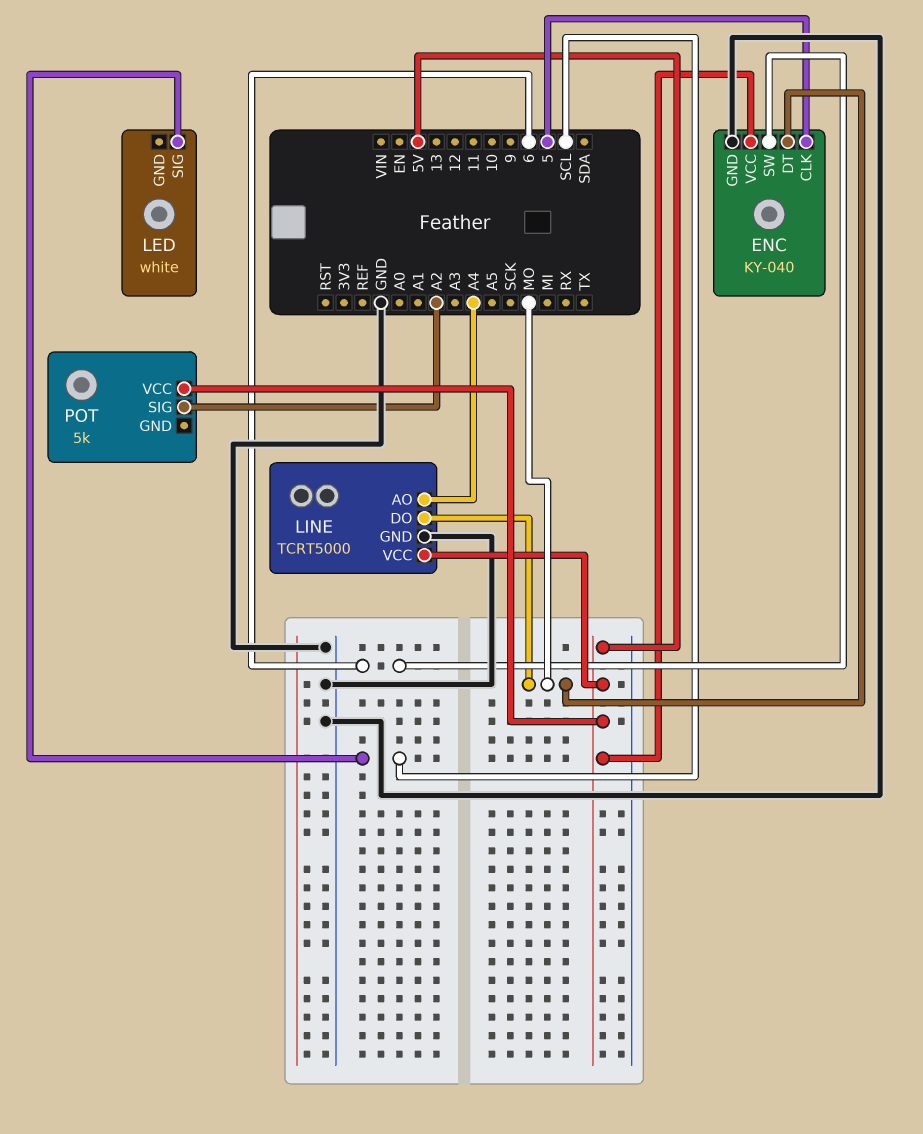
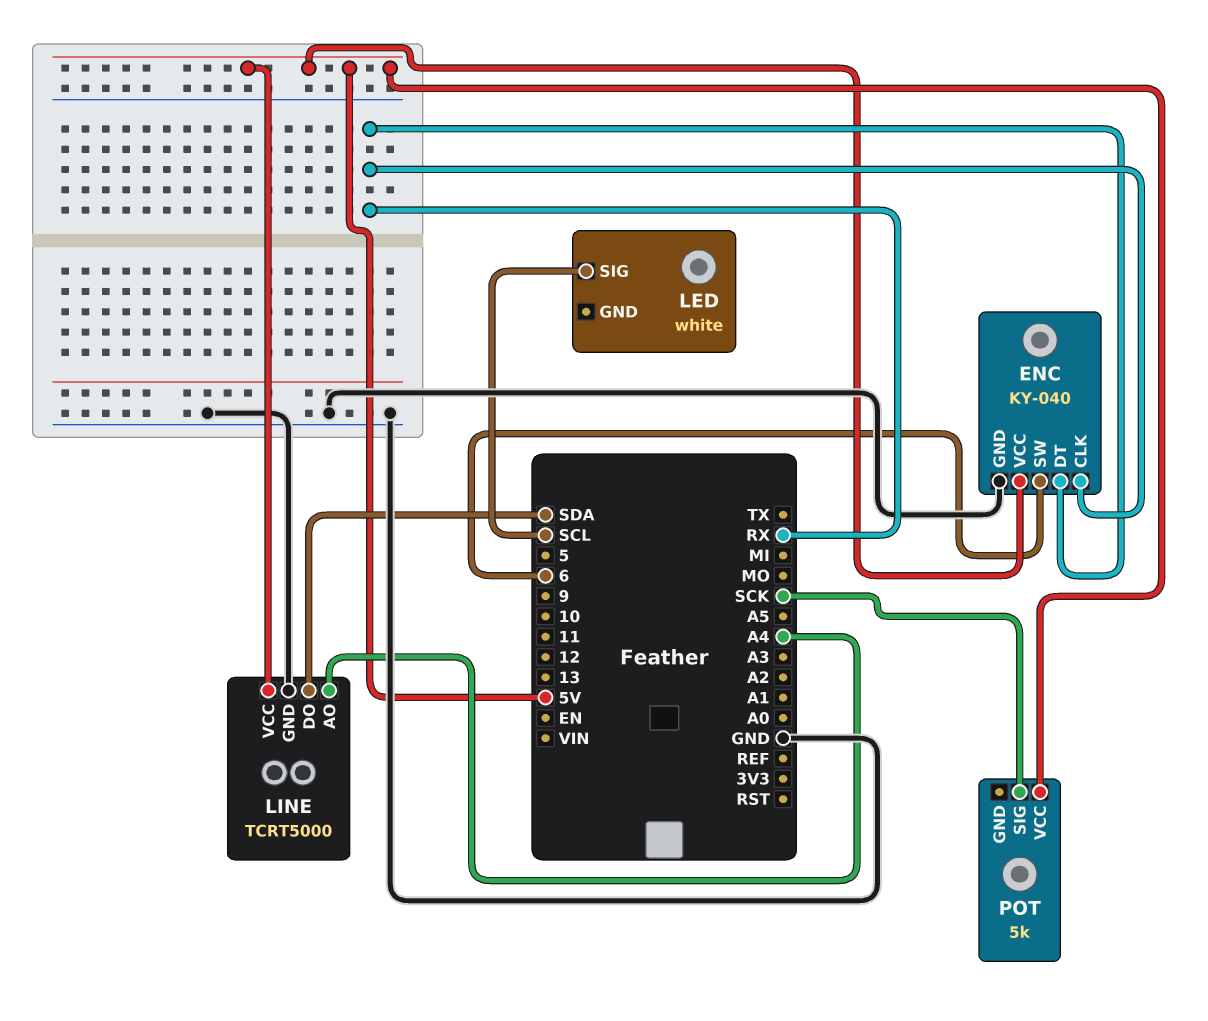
ENC pin CLK: 5 -> RX
ENC pin DT: MO -> RX
LINE pin DO: MO -> SDA
POT pin SIG: A2 -> SCK

